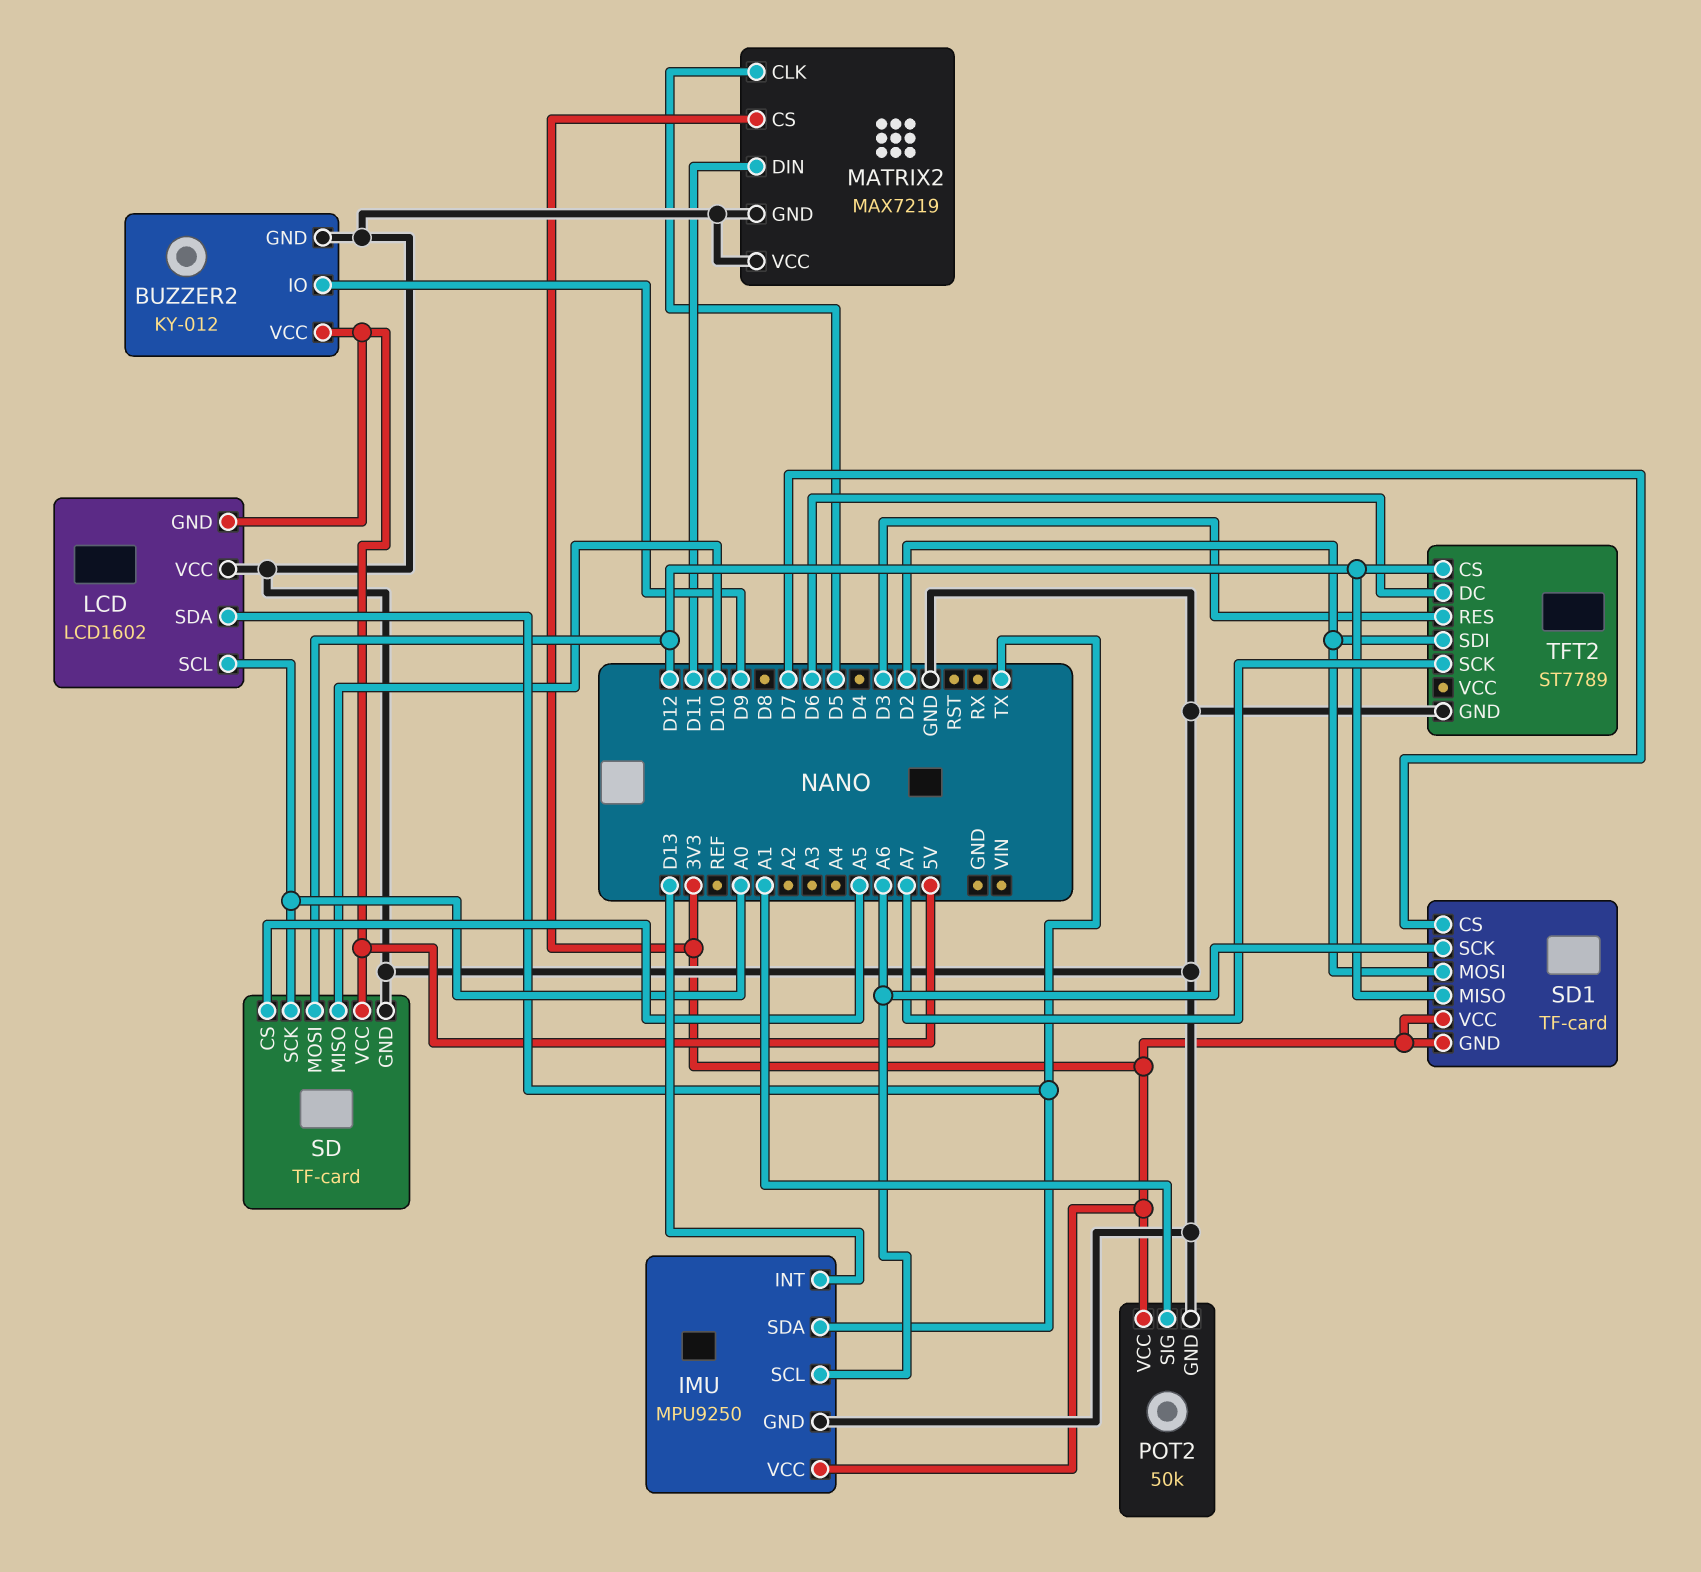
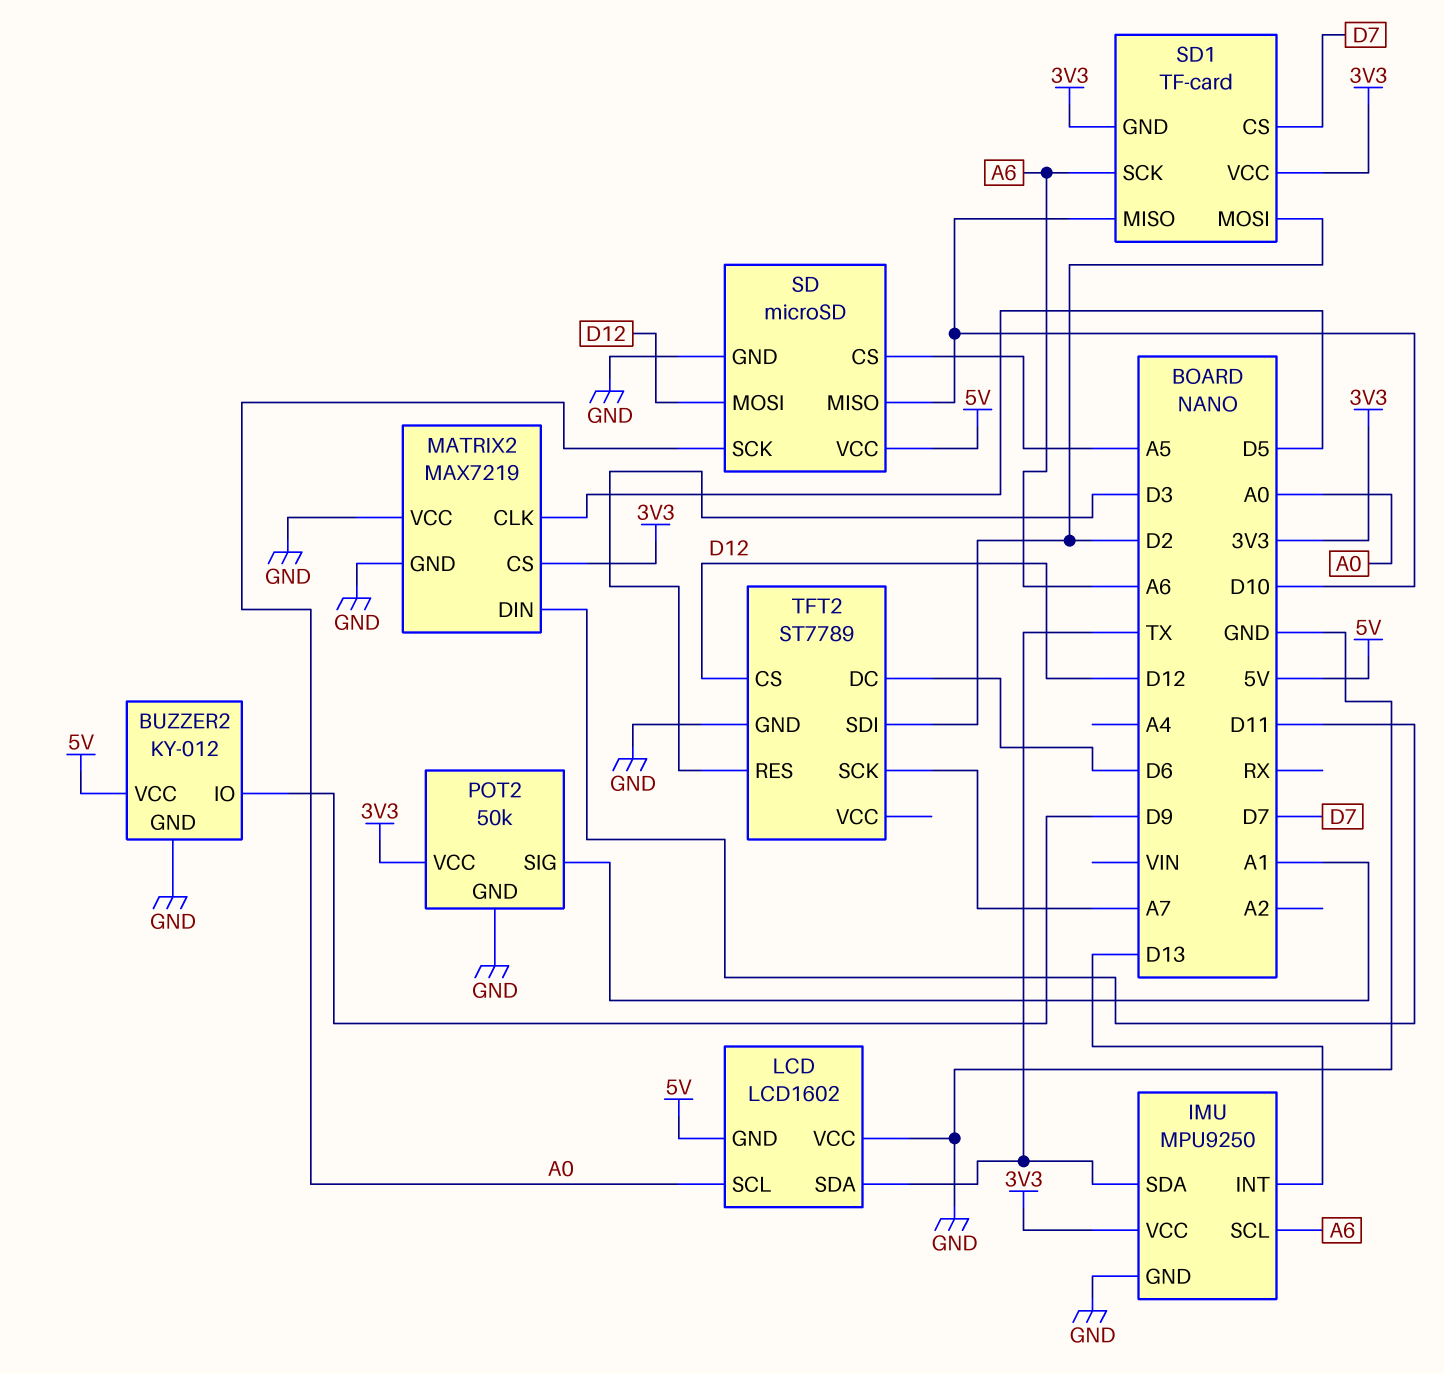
SD: TF-card -> microSD
SD1 pin MISO: D12 -> D10

